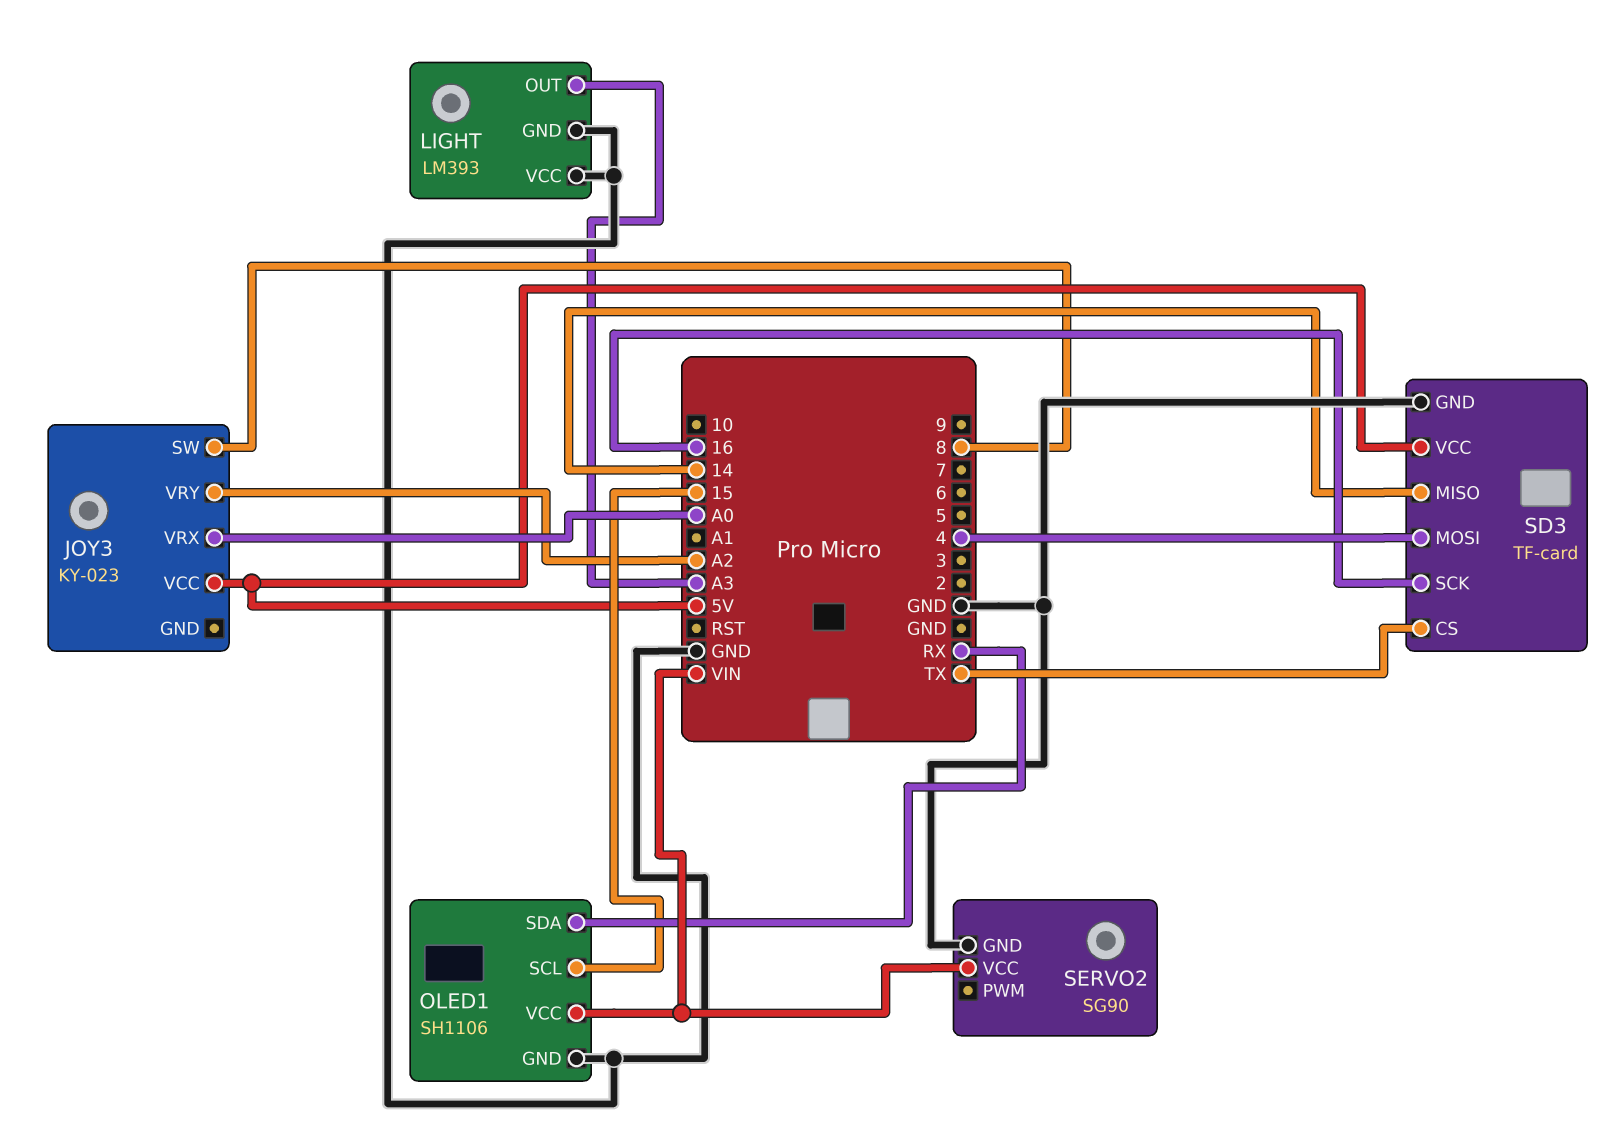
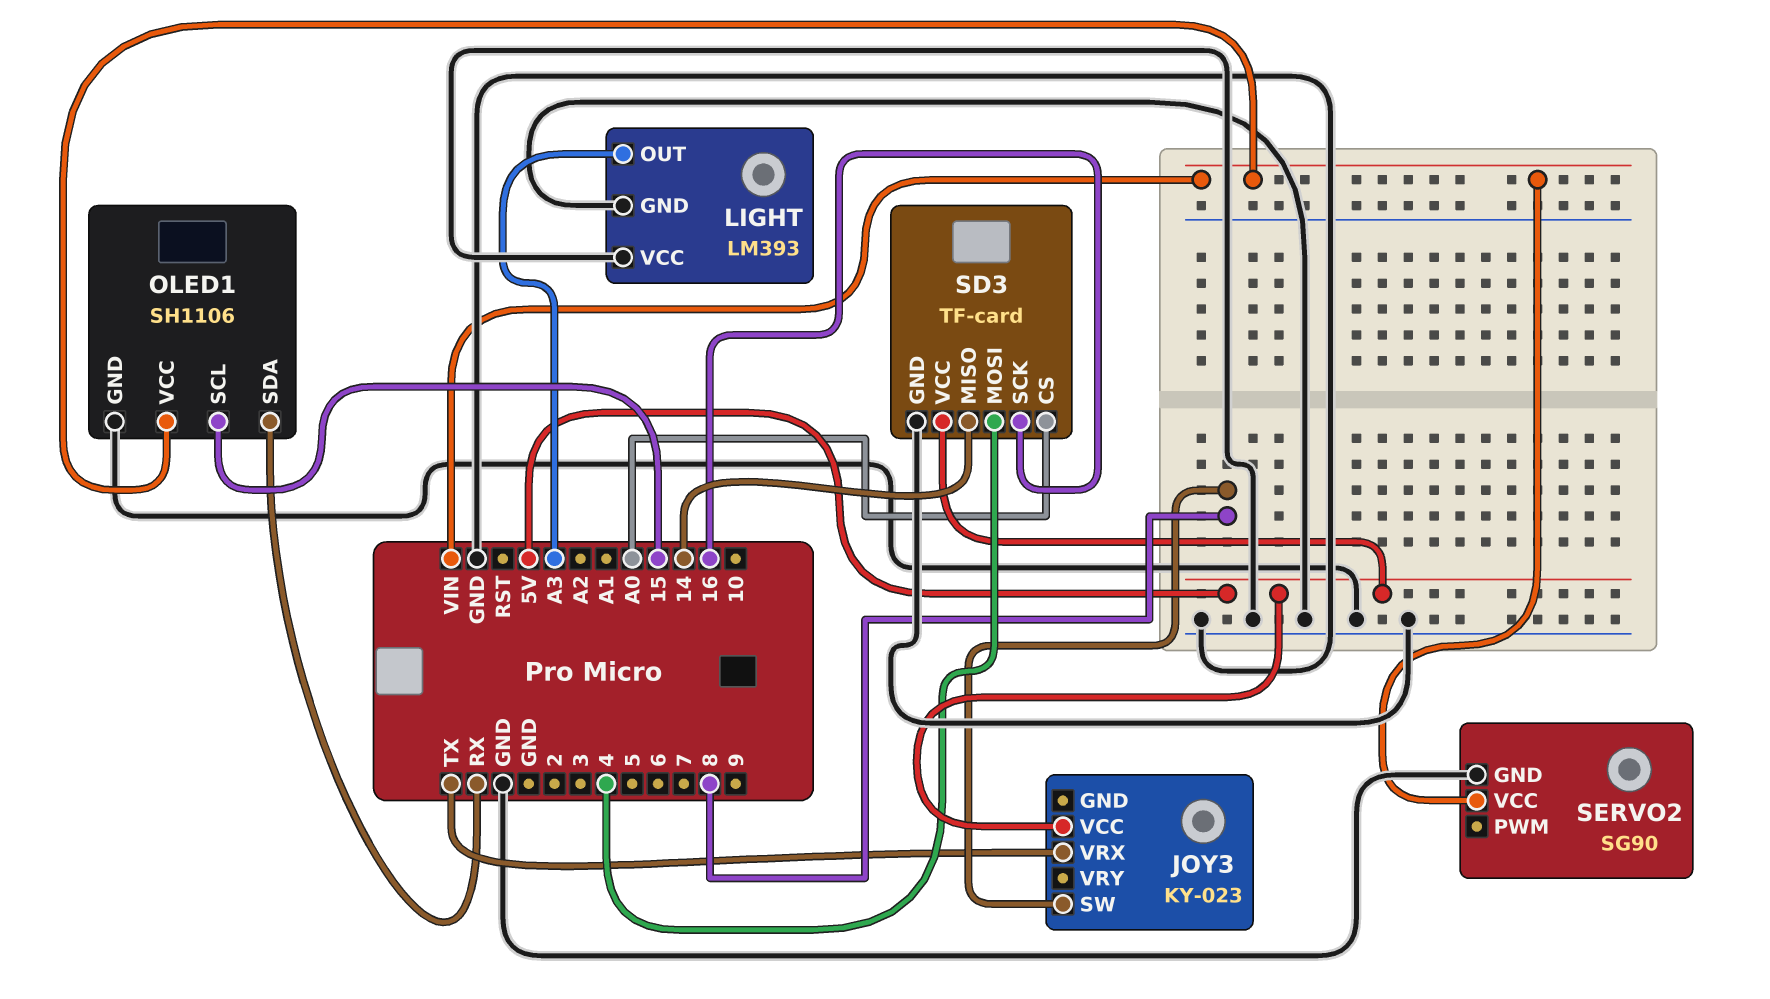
JOY3 pin VRX: A0 -> TX
JOY3 pin VRY: A2 -> none
SD3 pin CS: TX -> A0

